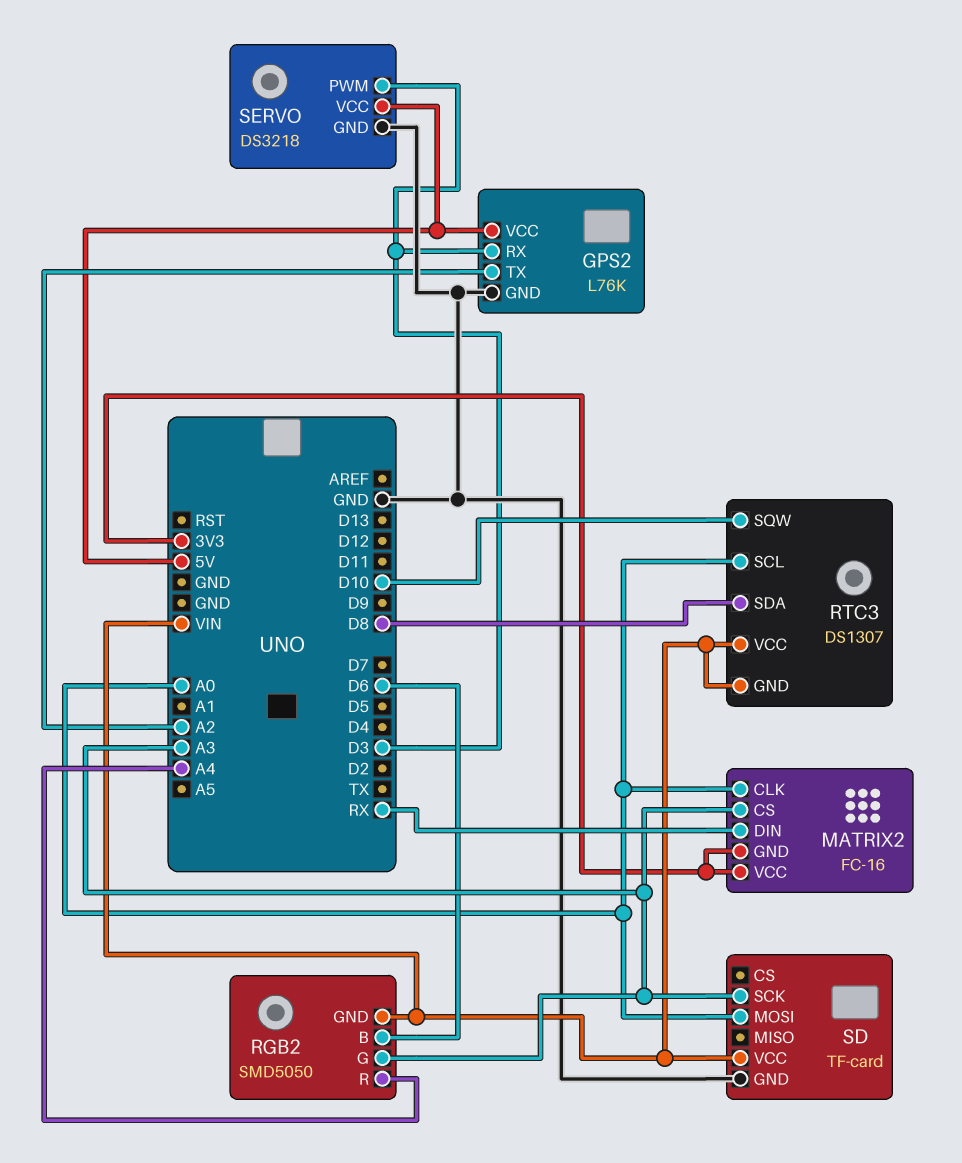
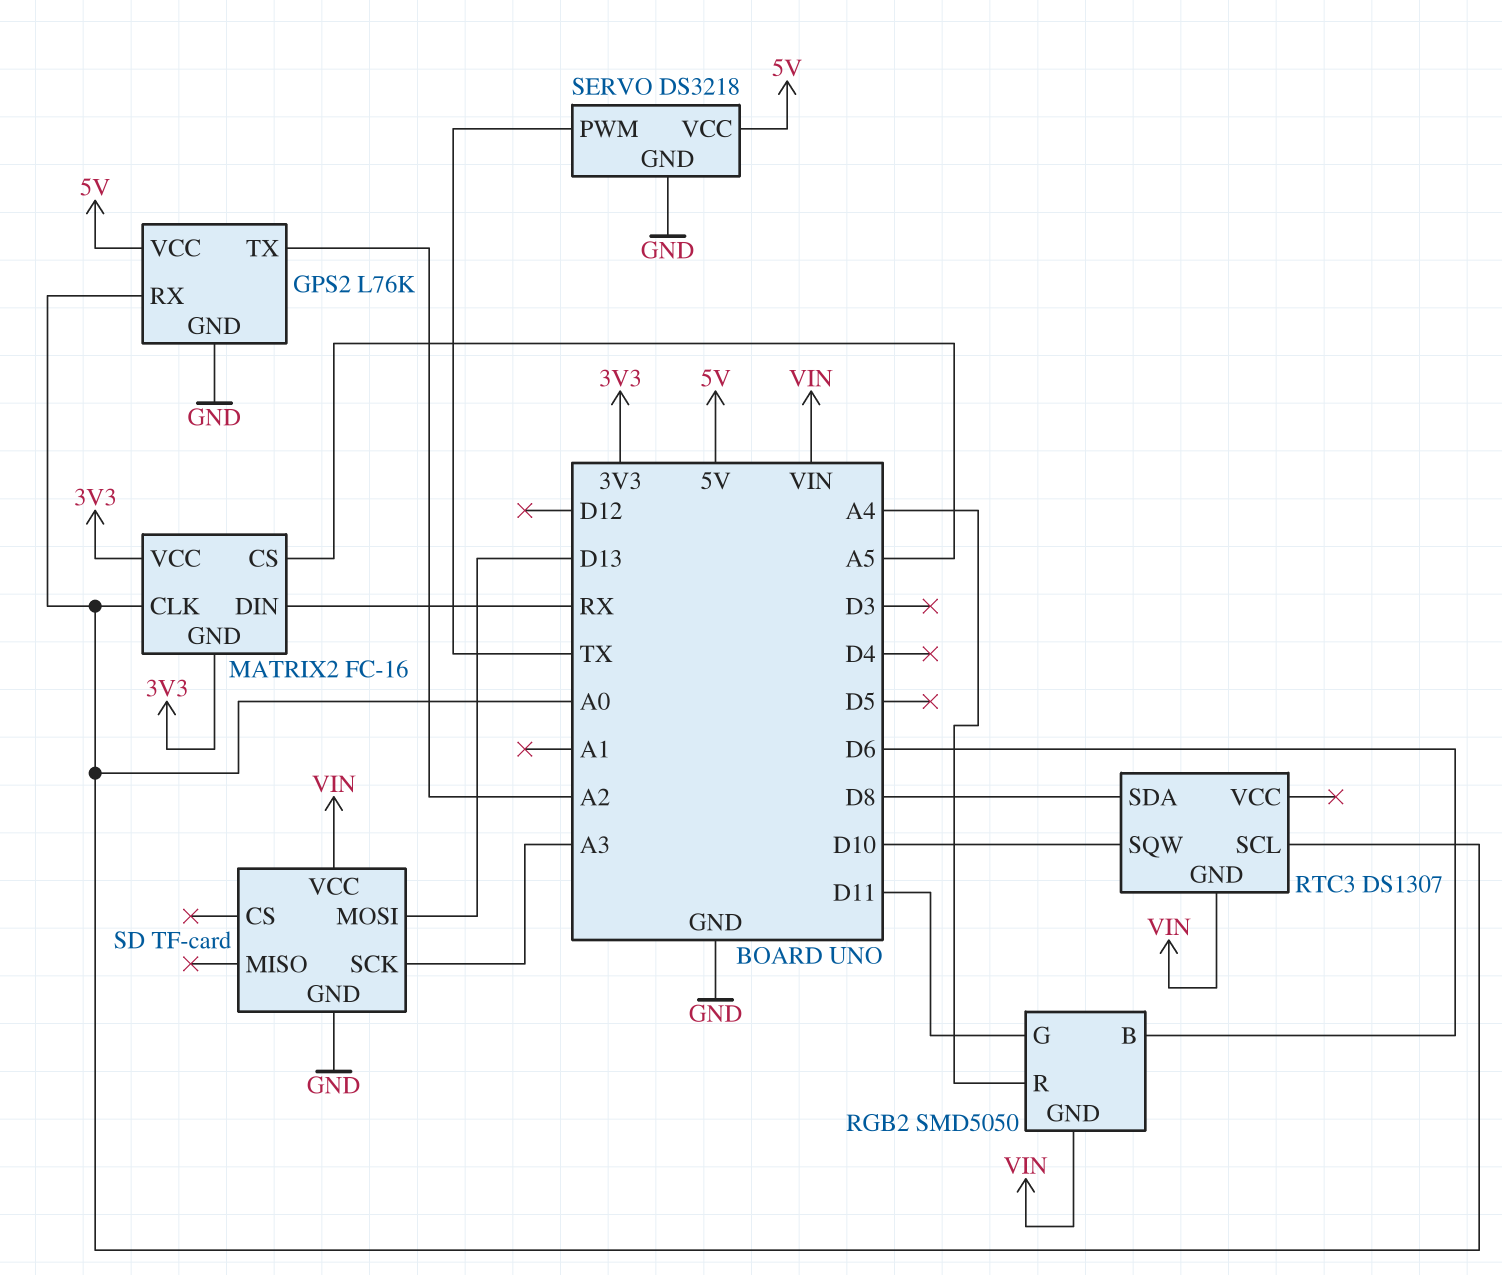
GPS2 pin RX: D3 -> A0
MATRIX2 pin CS: A3 -> A5
RGB2 pin G: A3 -> D11
RTC3 pin VCC: VIN -> none
SD pin MOSI: A0 -> D13
SERVO pin PWM: D3 -> TX

